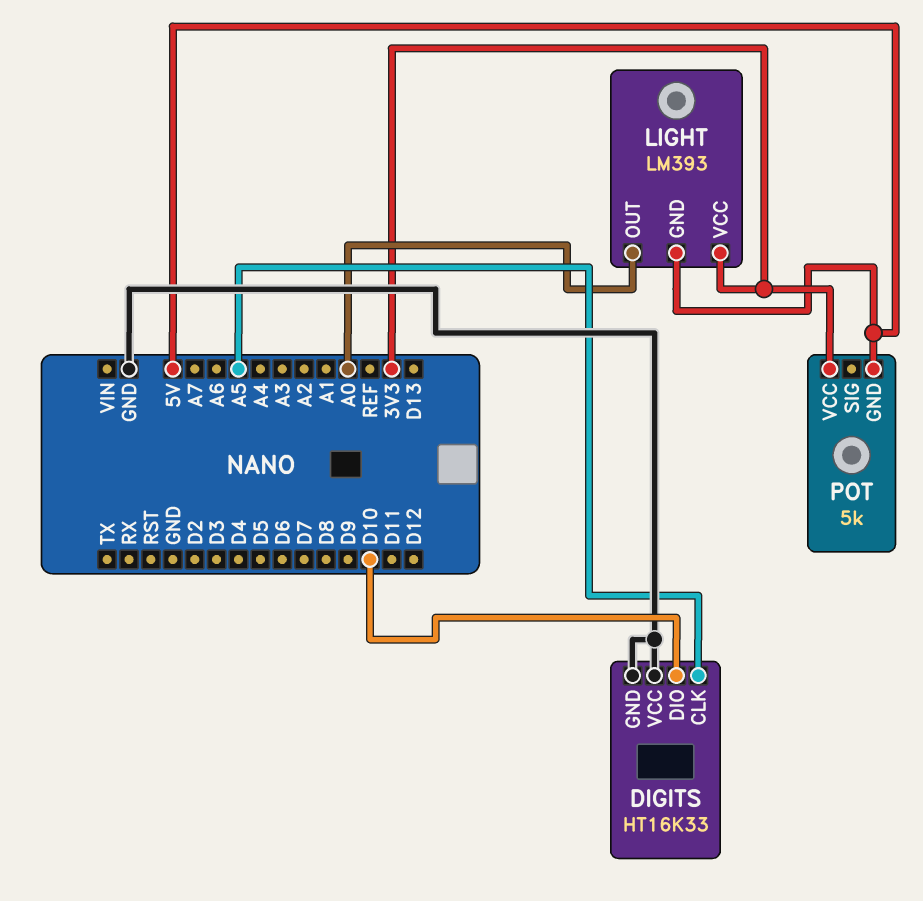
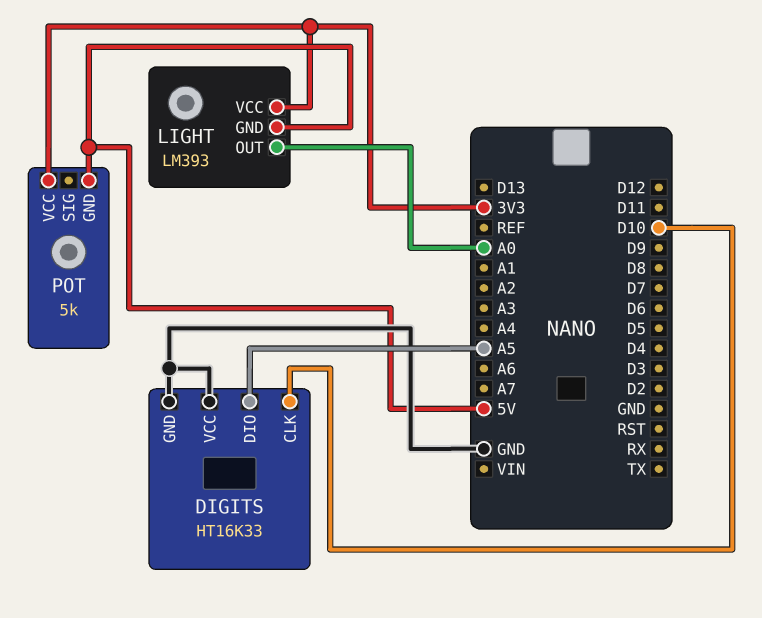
DIGITS pin CLK: A5 -> D10
DIGITS pin DIO: D10 -> A5

